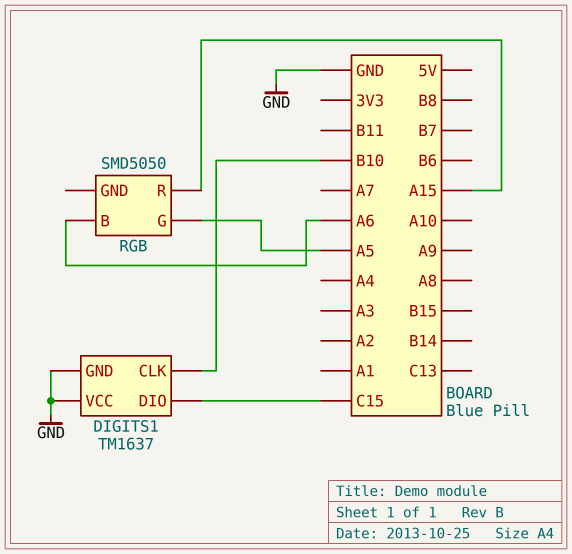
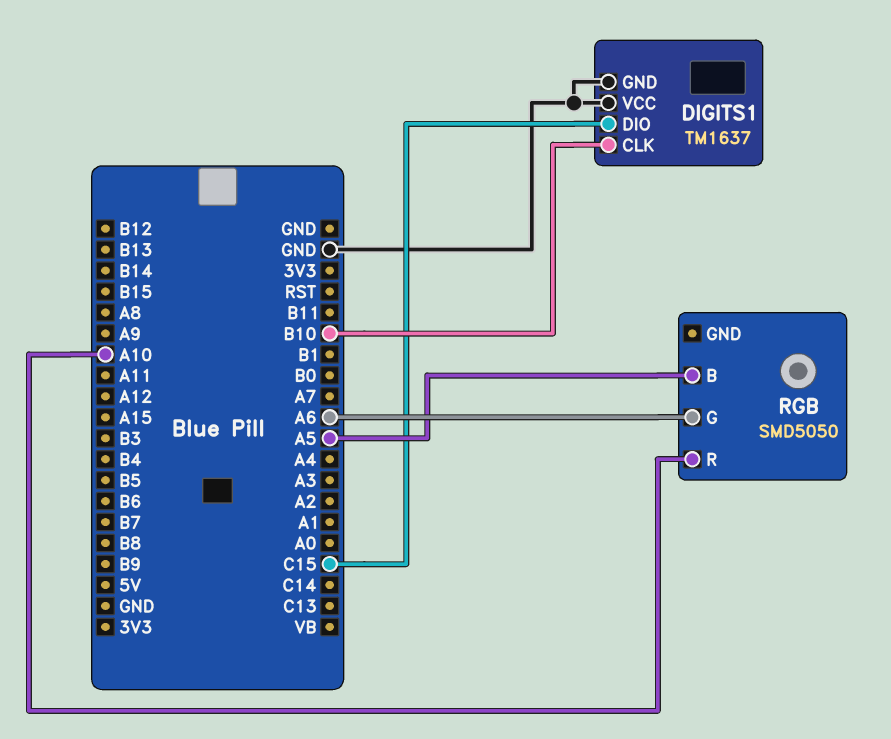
RGB pin B: A6 -> A5
RGB pin G: A5 -> A6
RGB pin R: A15 -> A10

